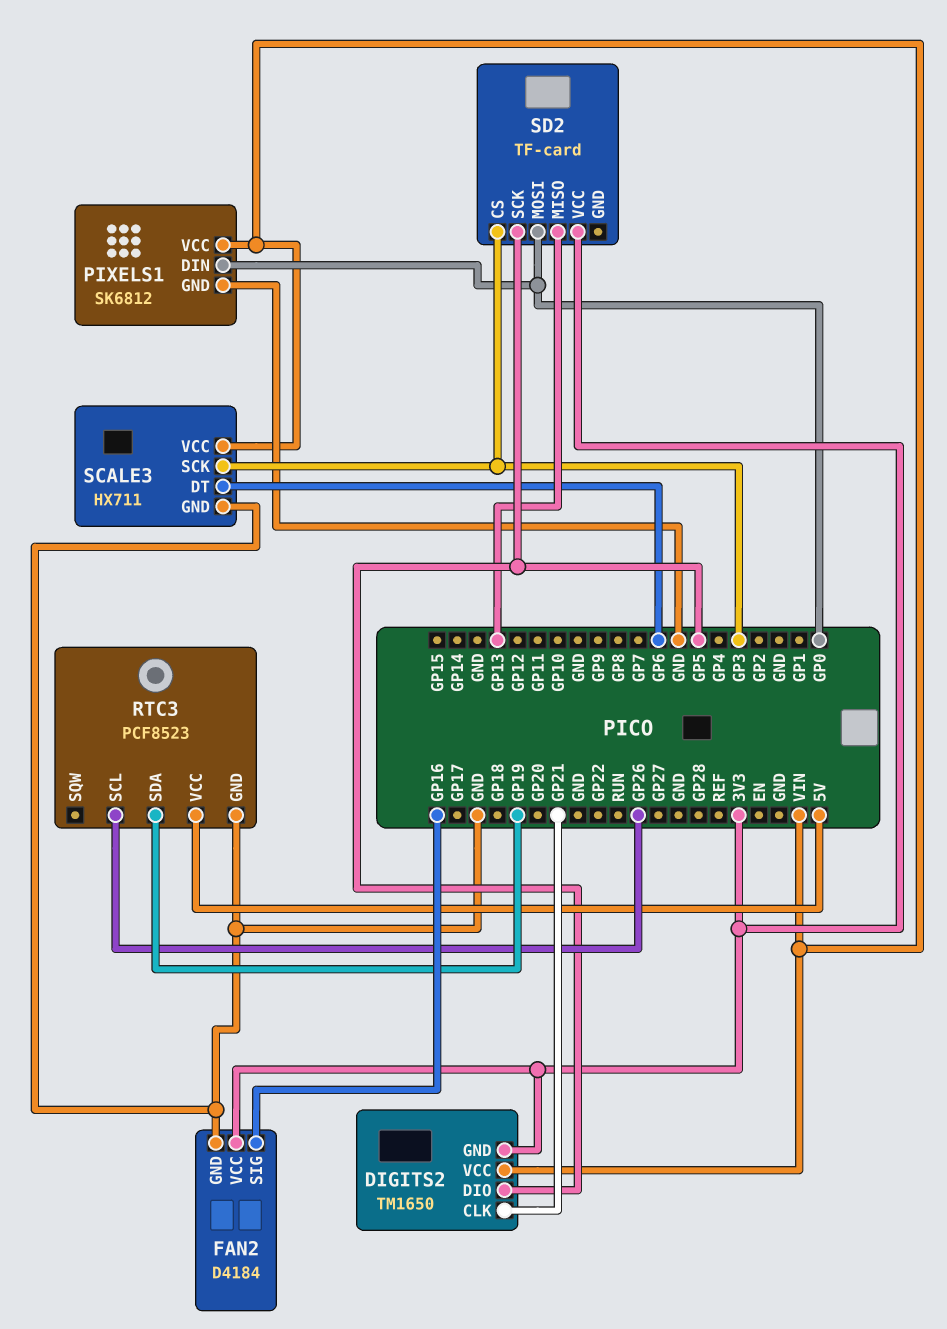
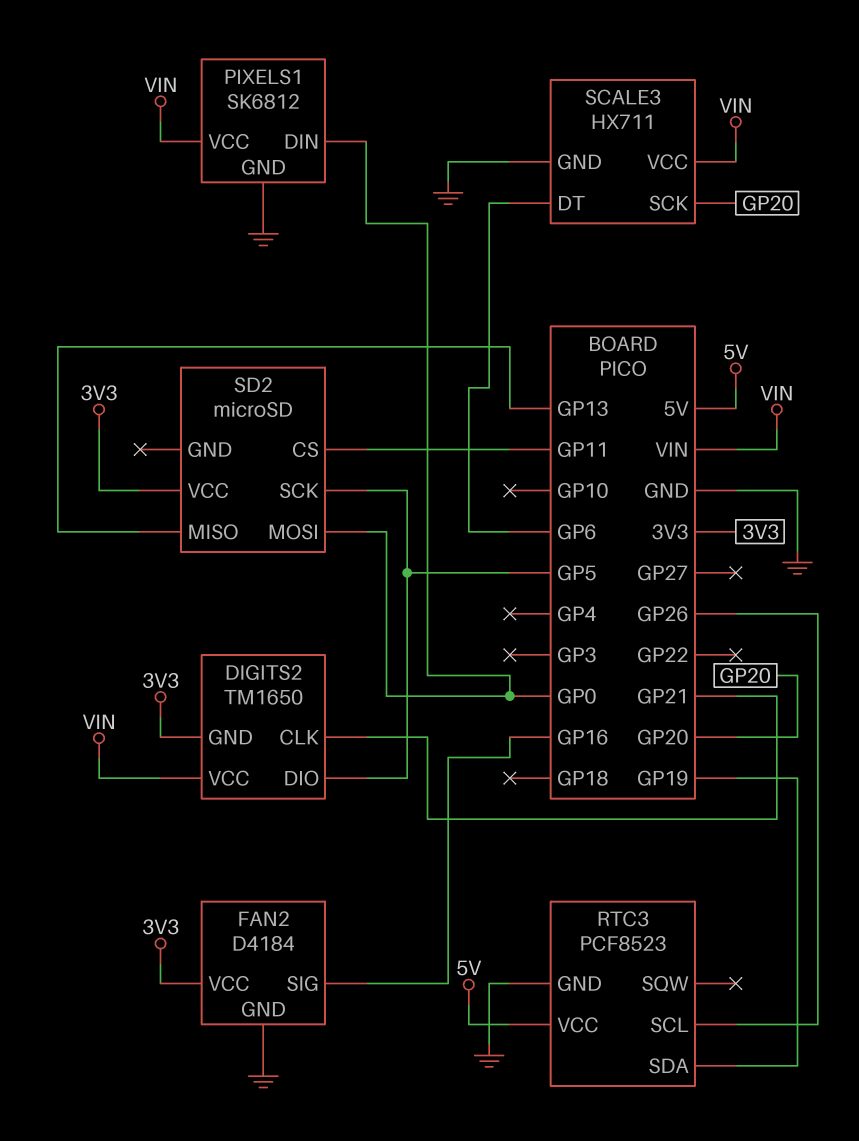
SCALE3 pin SCK: GP3 -> GP20
SD2: TF-card -> microSD
SD2 pin CS: GP3 -> GP11

